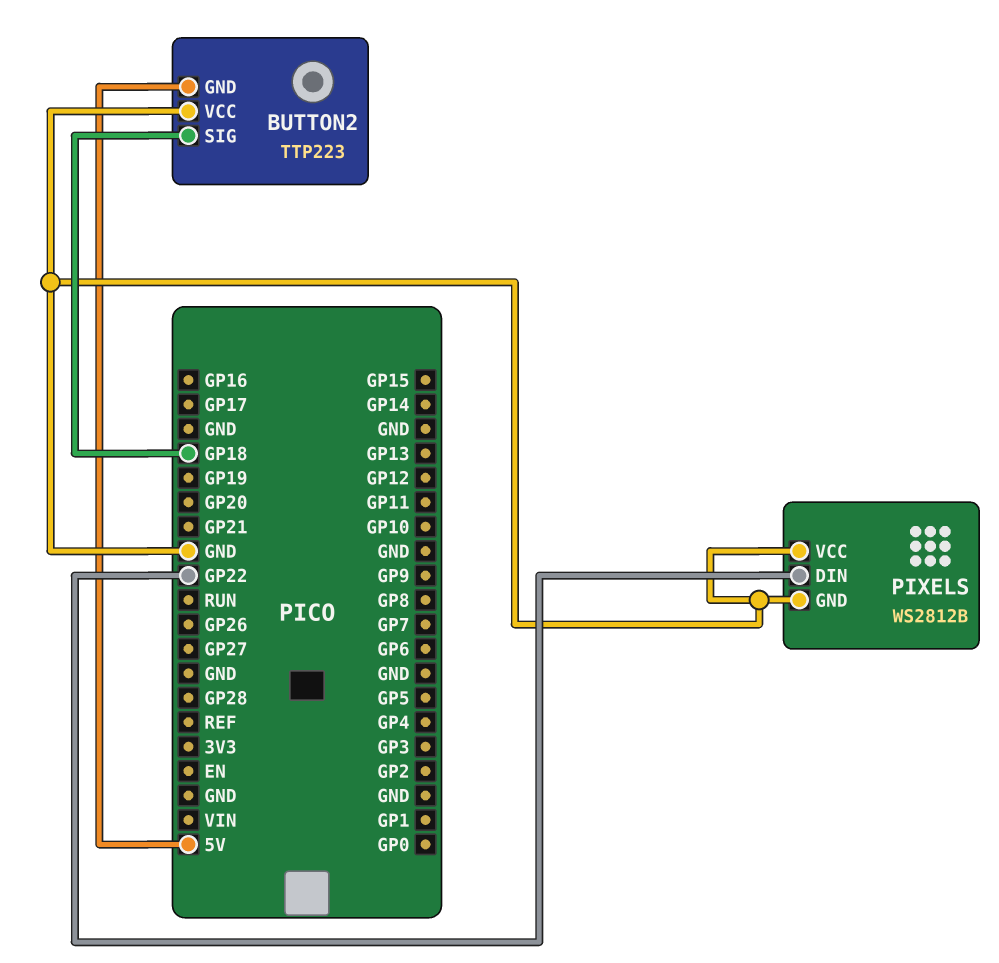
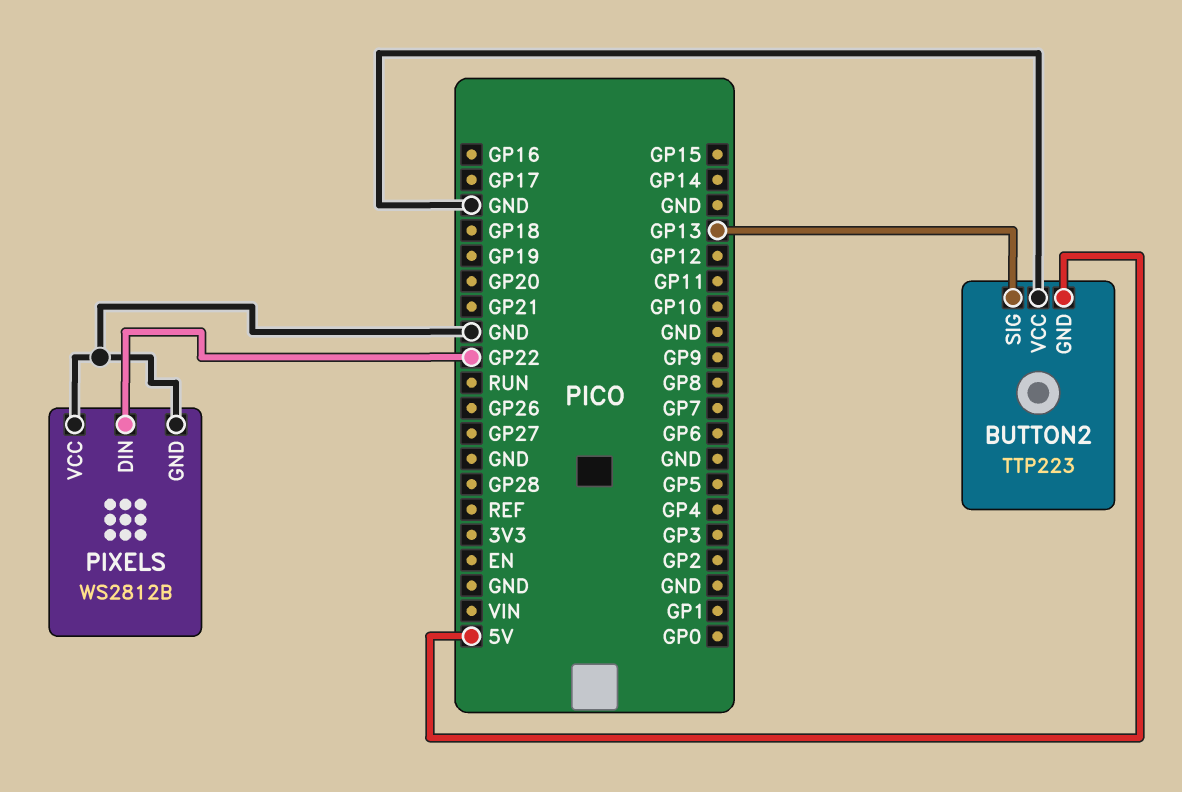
BUTTON2 pin SIG: GP18 -> GP13

